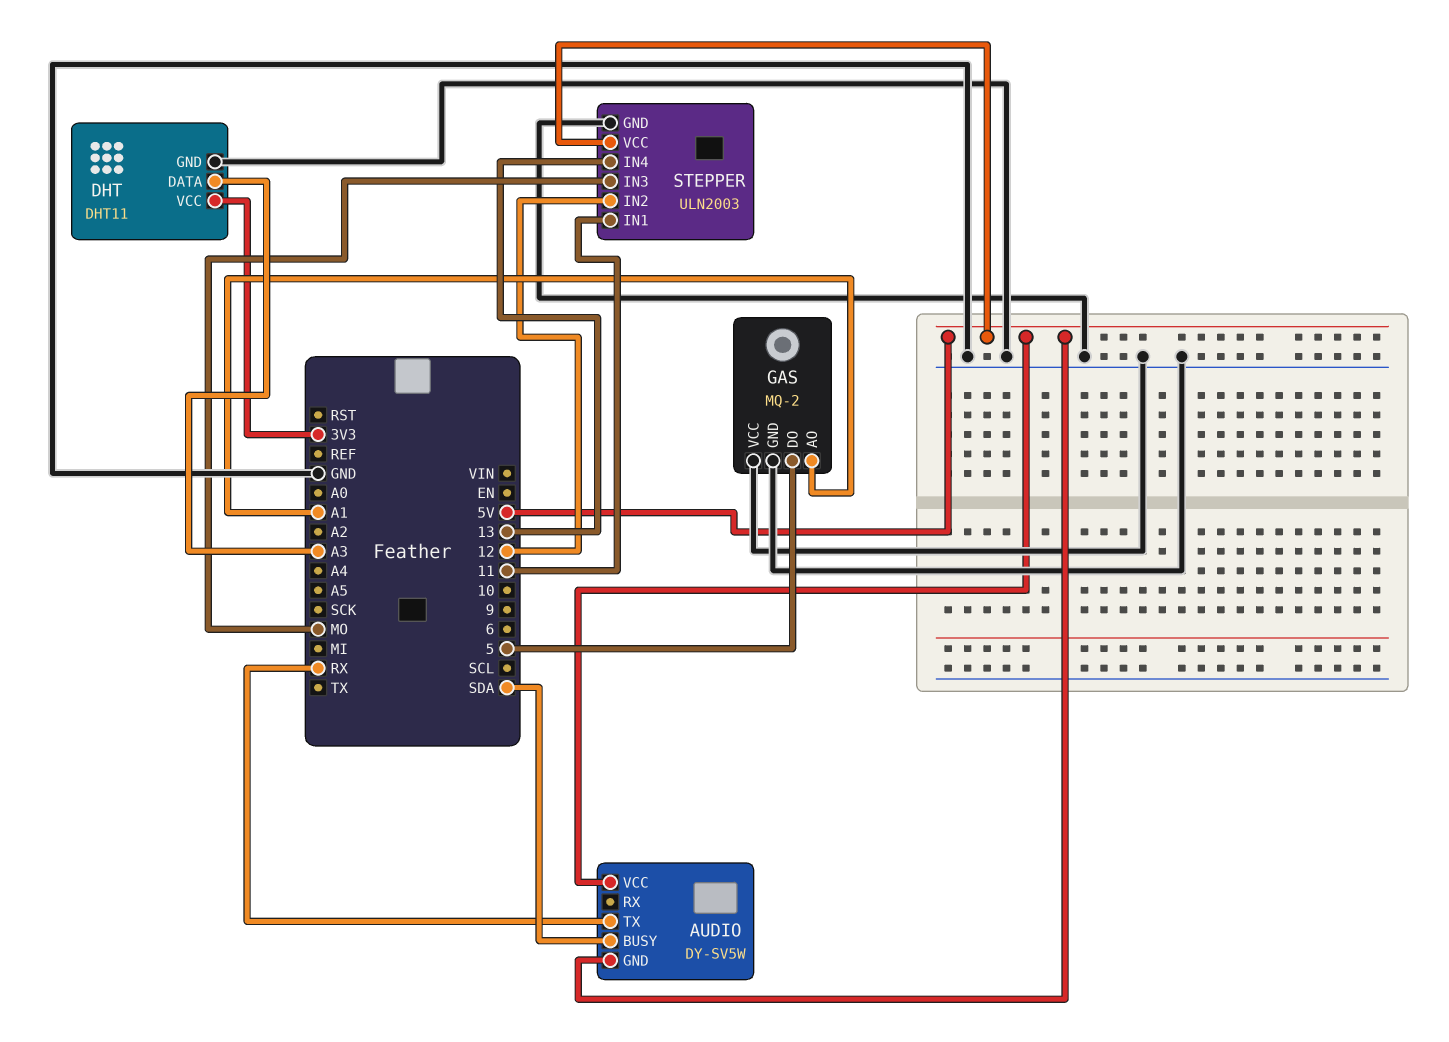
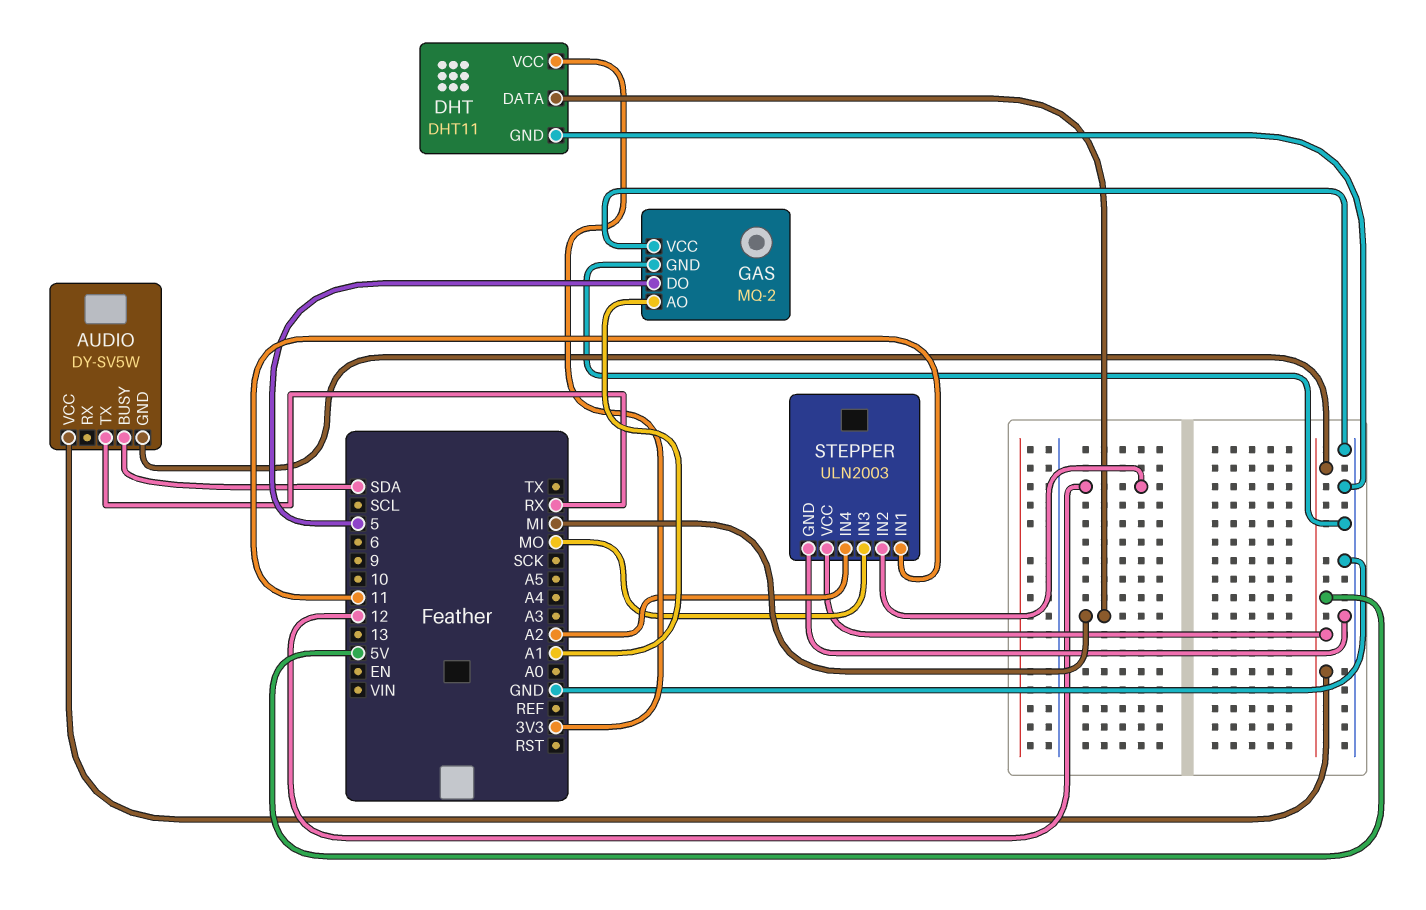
DHT pin DATA: A3 -> MI
STEPPER pin IN4: 13 -> A2

